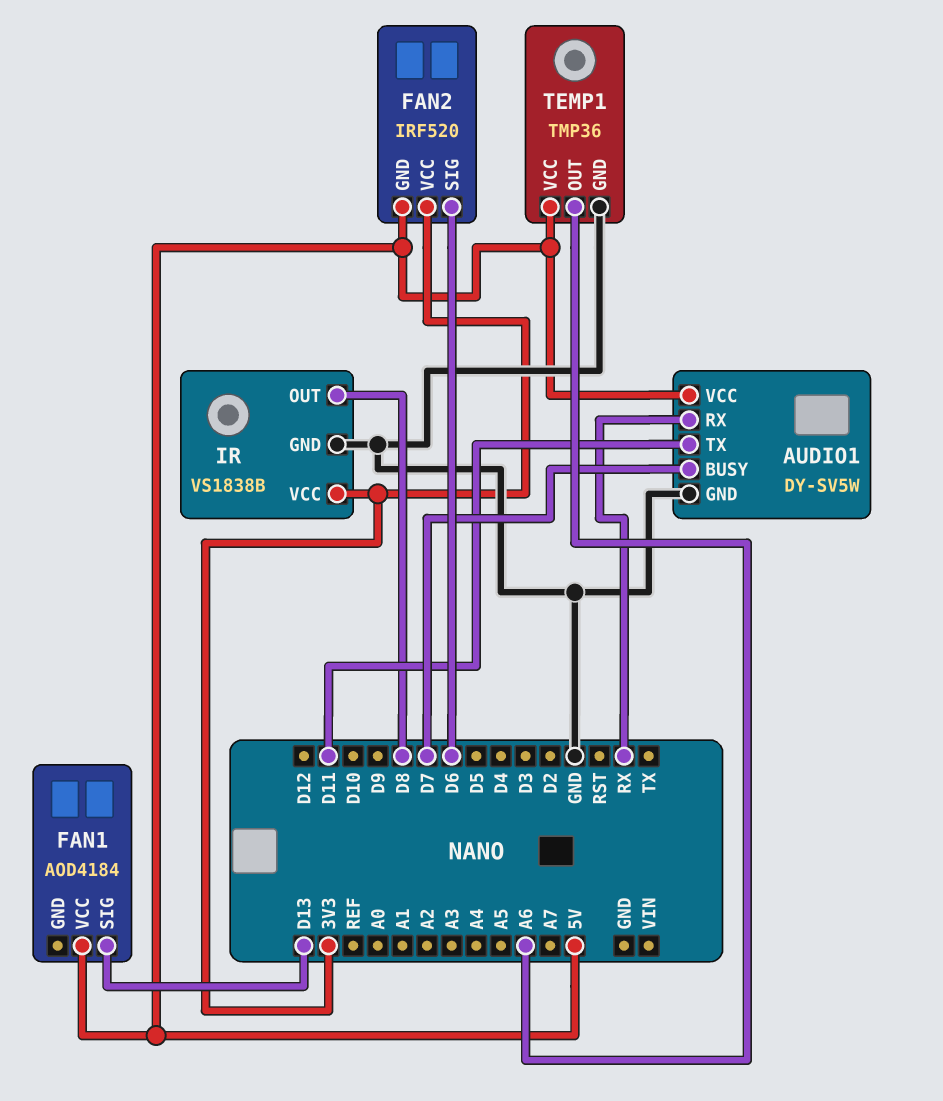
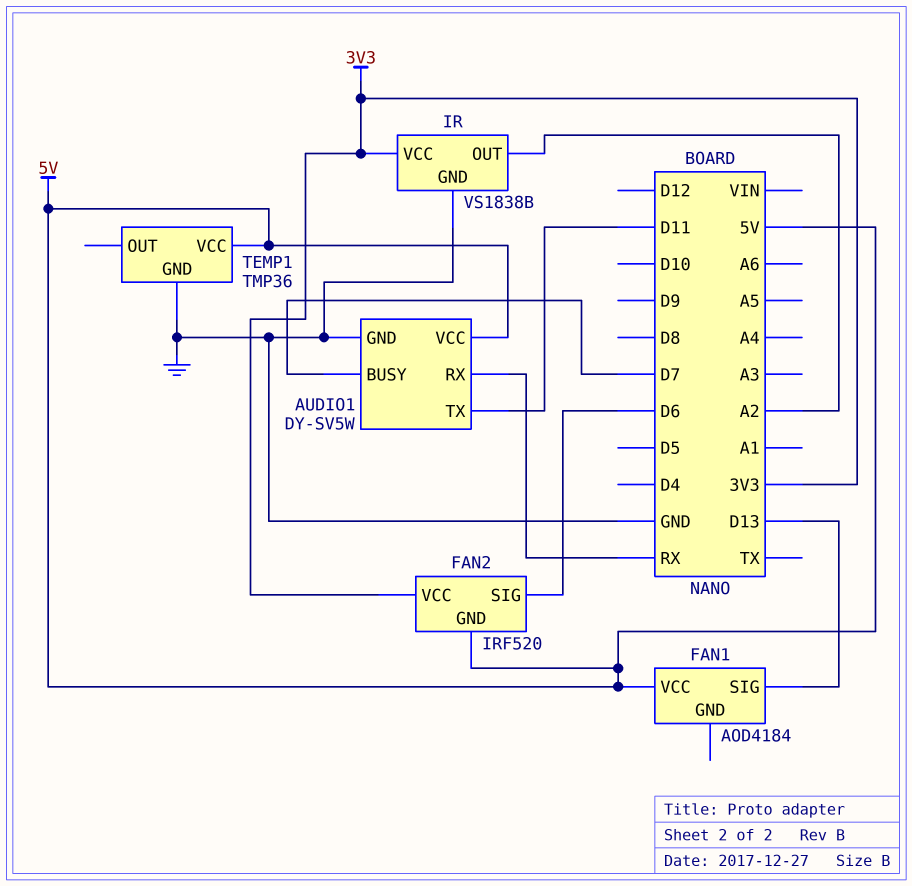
IR pin OUT: D8 -> A2
TEMP1 pin OUT: A6 -> none

